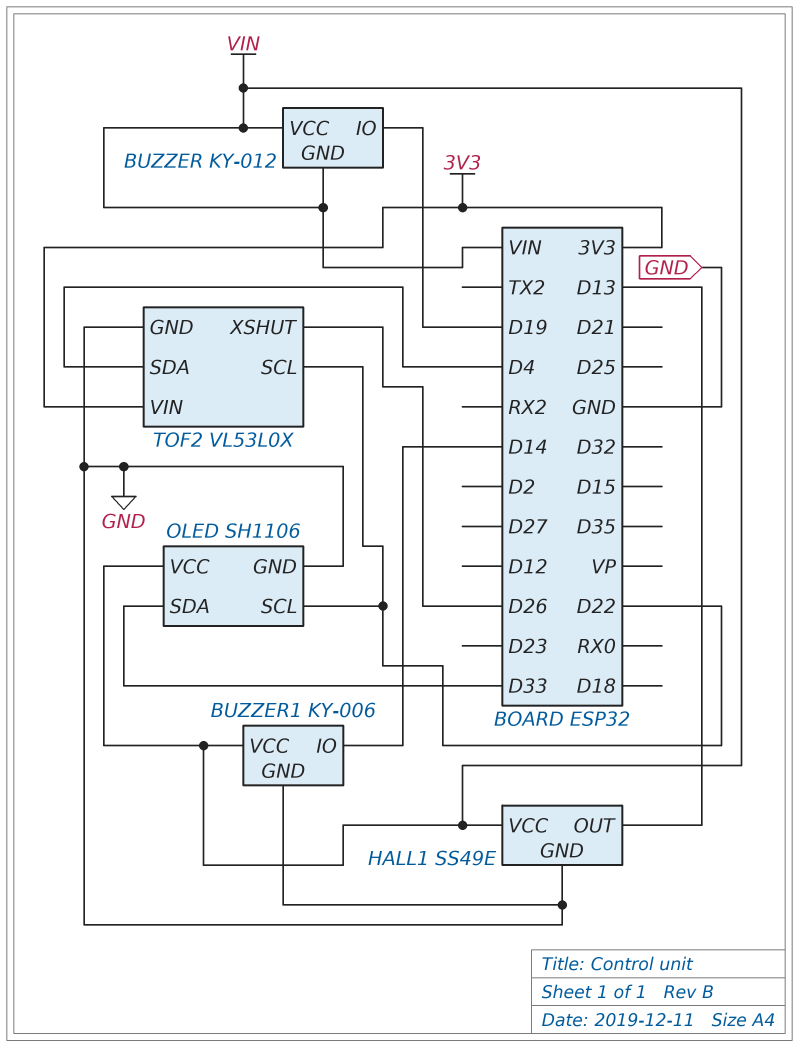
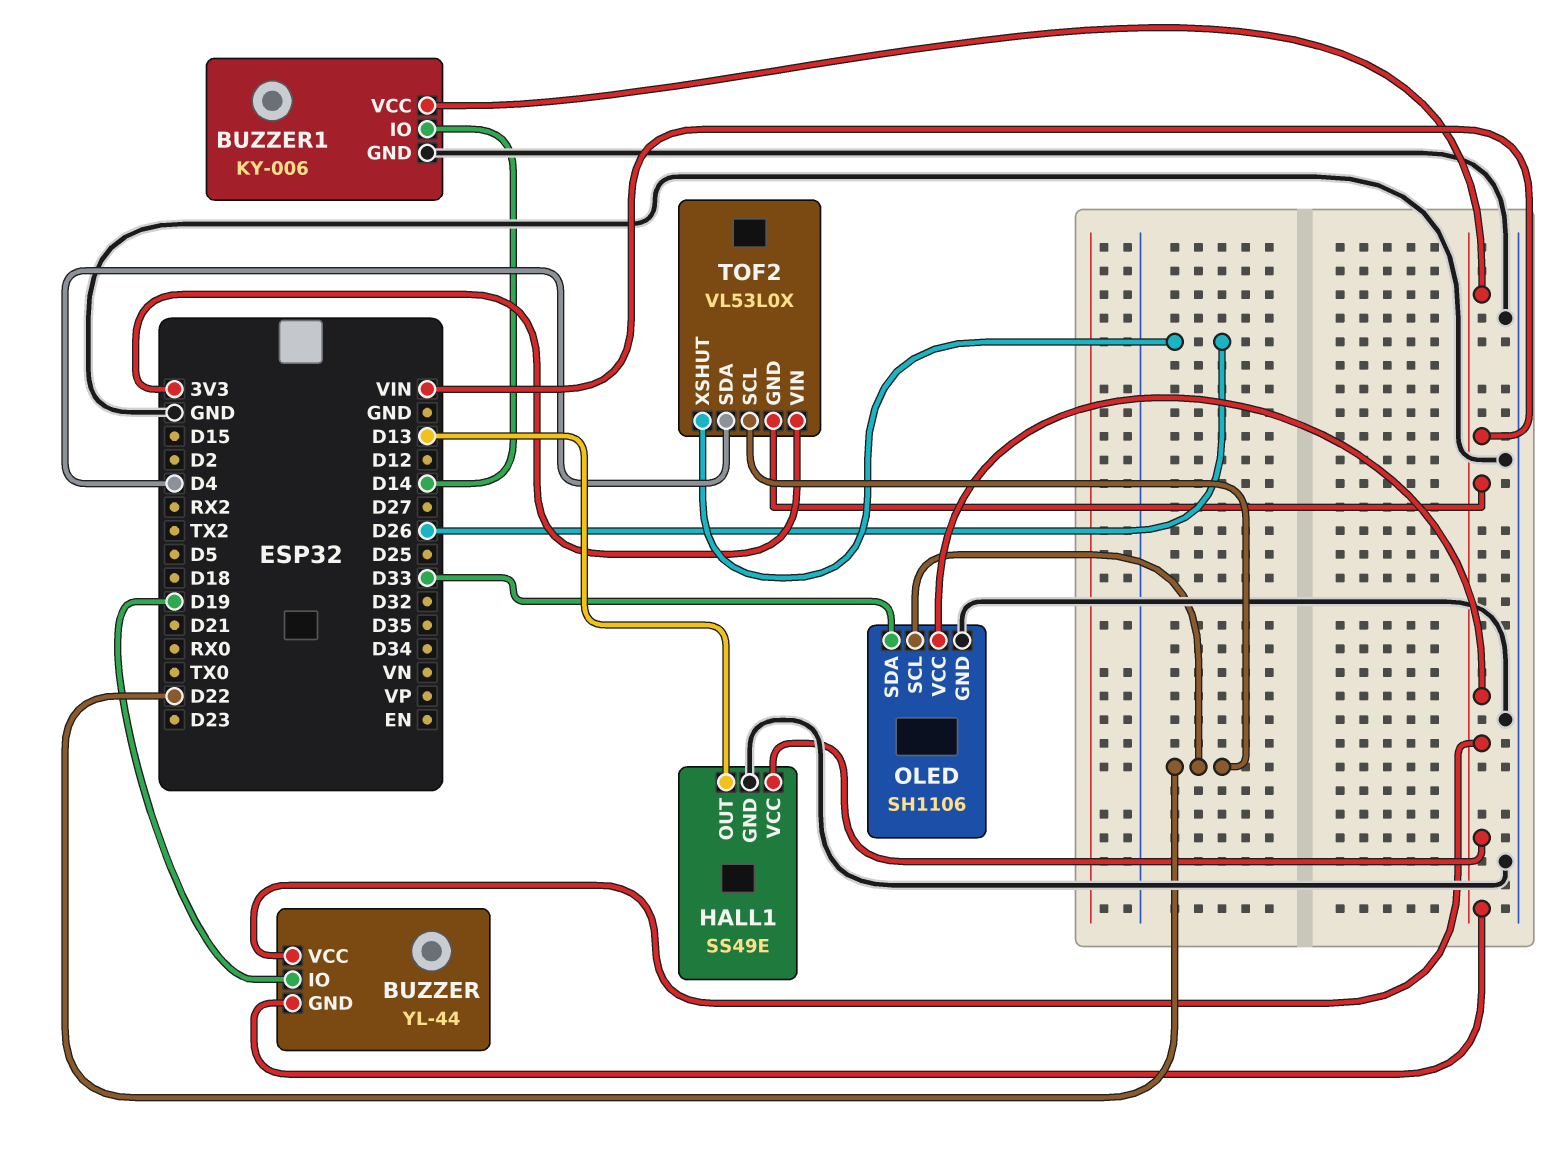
BUZZER: KY-012 -> YL-44
TOF2 pin GND: GND -> VIN

